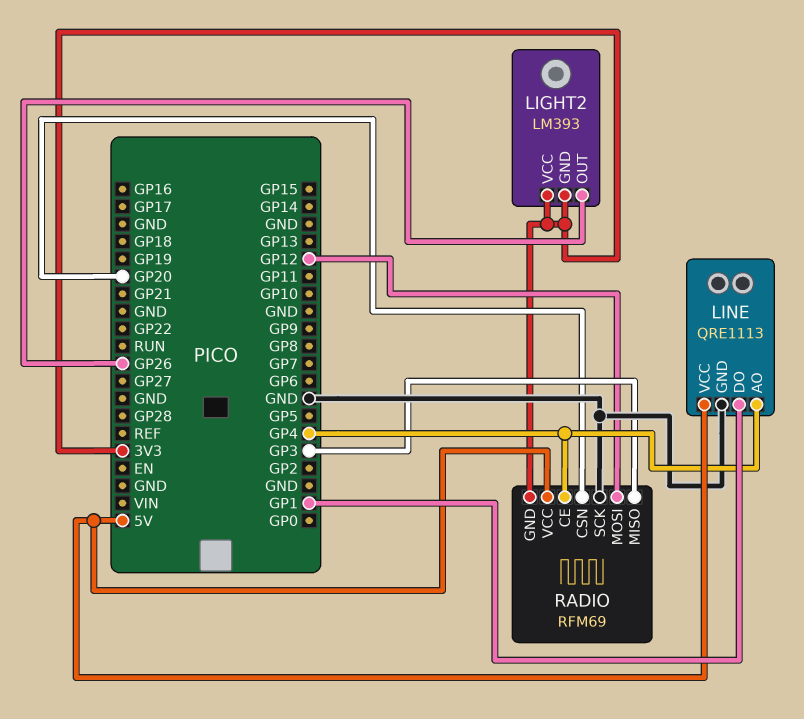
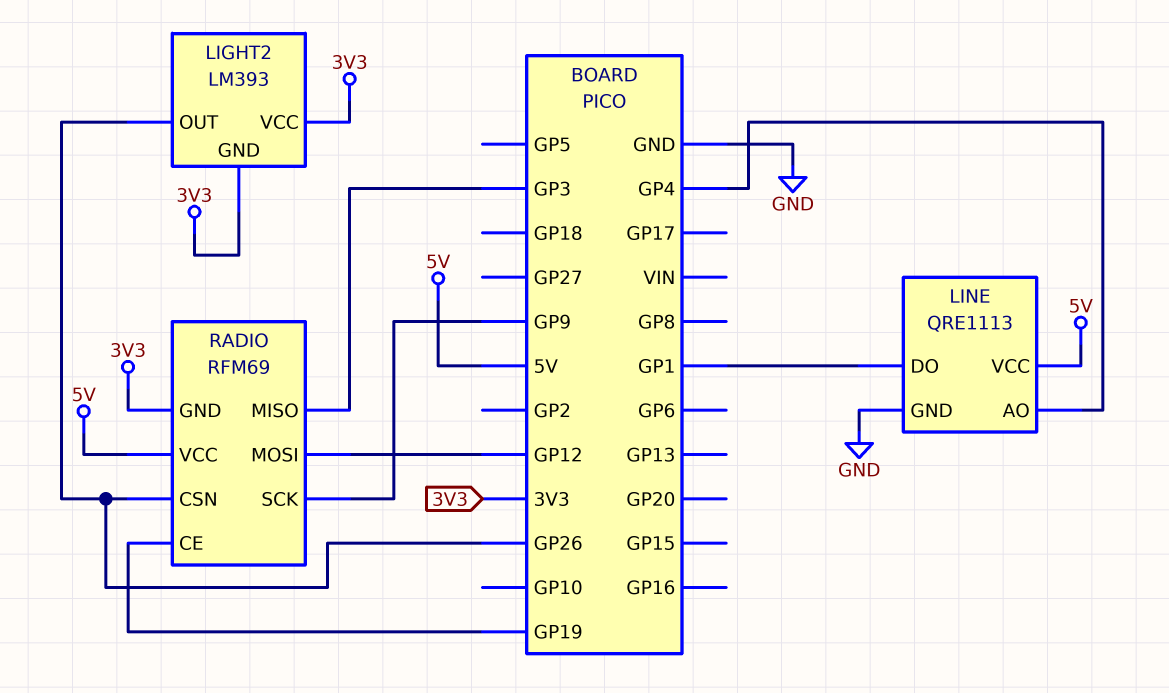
RADIO pin CE: GP4 -> GP19
RADIO pin CSN: GP20 -> GP26
RADIO pin SCK: GND -> GP9

